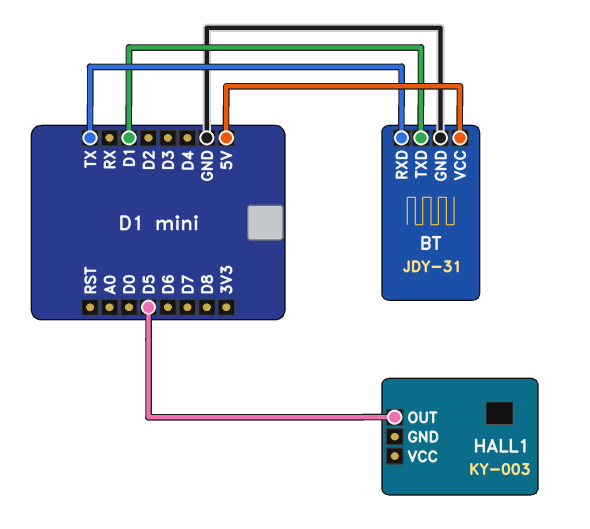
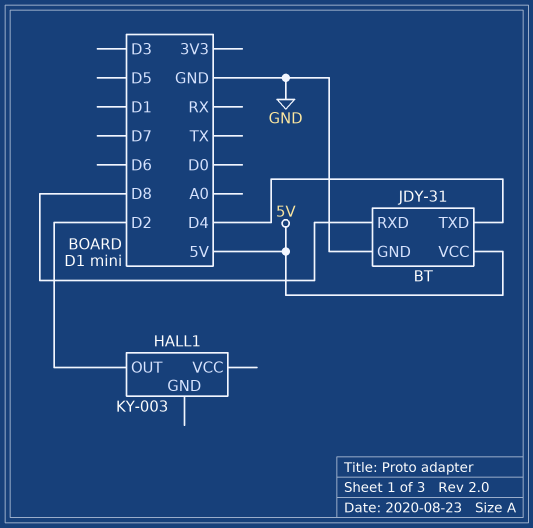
BT pin RXD: TX -> D8
BT pin TXD: D1 -> D4
HALL1 pin OUT: D5 -> D2

